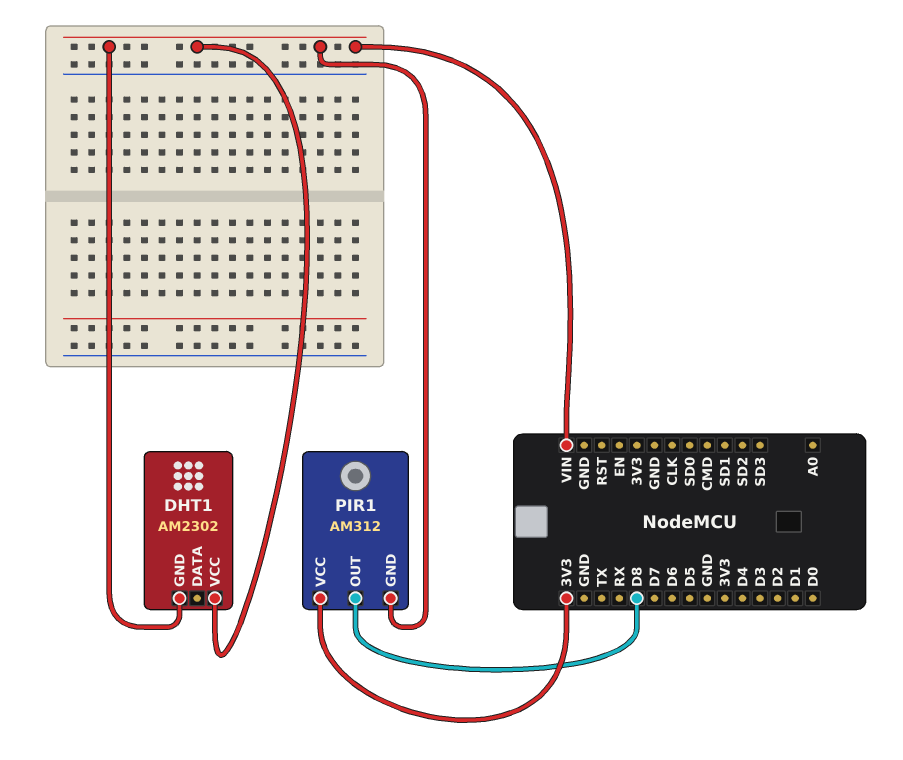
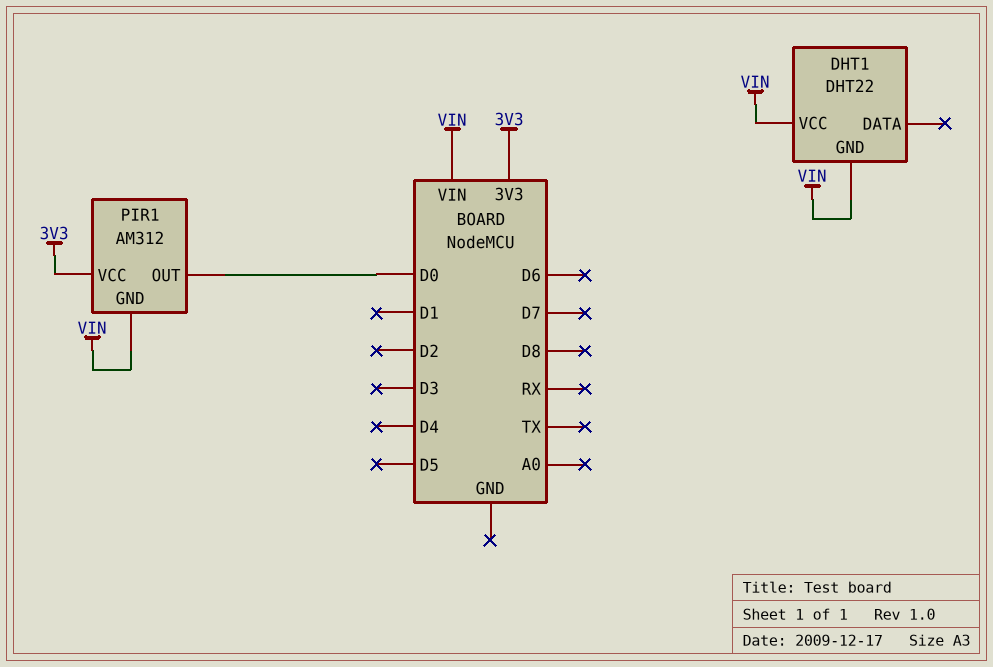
DHT1: AM2302 -> DHT22
PIR1 pin OUT: D8 -> D0

